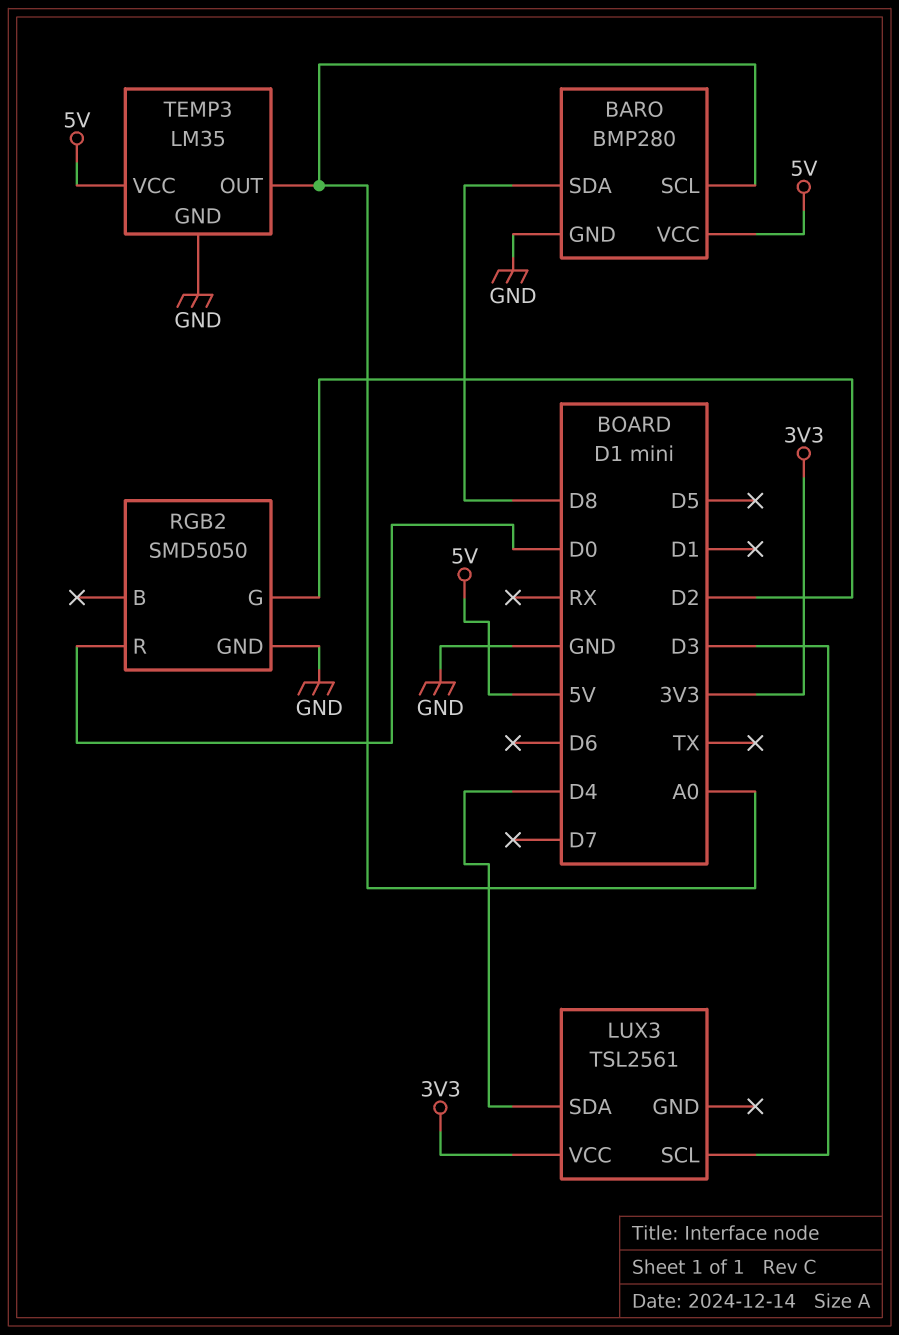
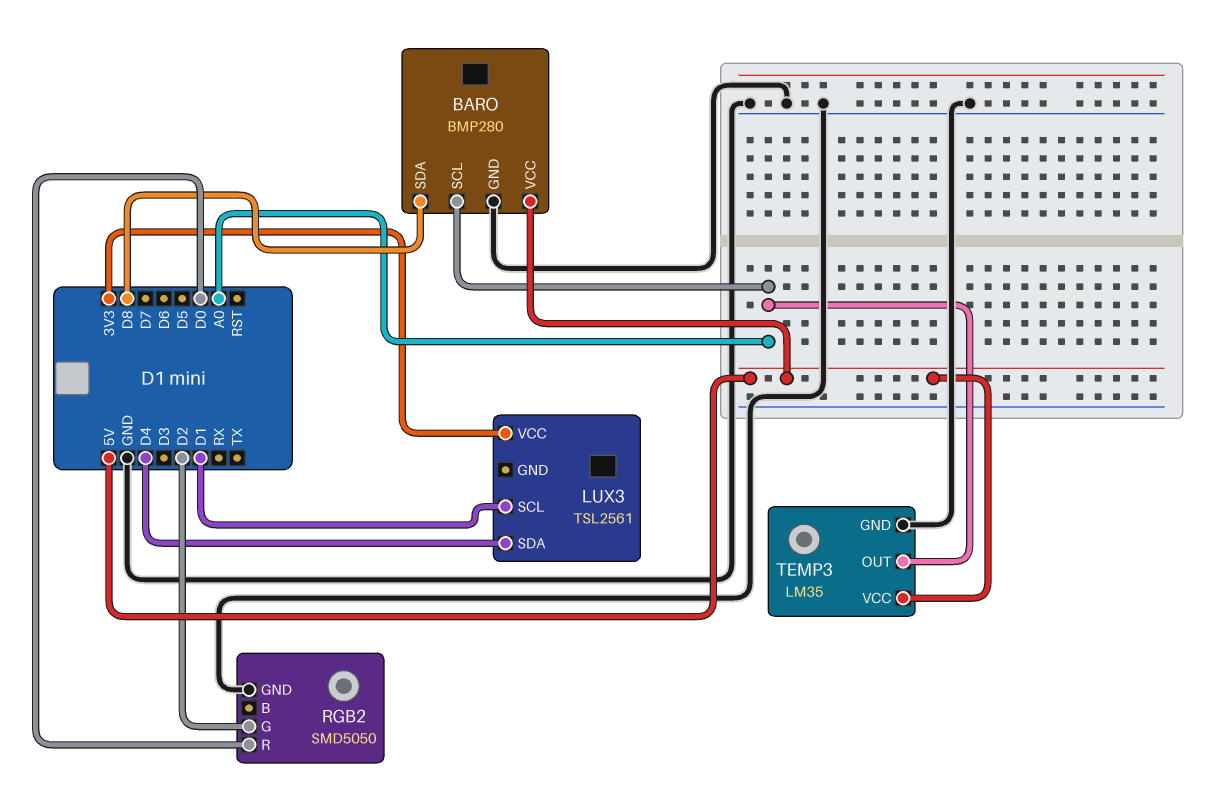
LUX3 pin SCL: D3 -> D1

